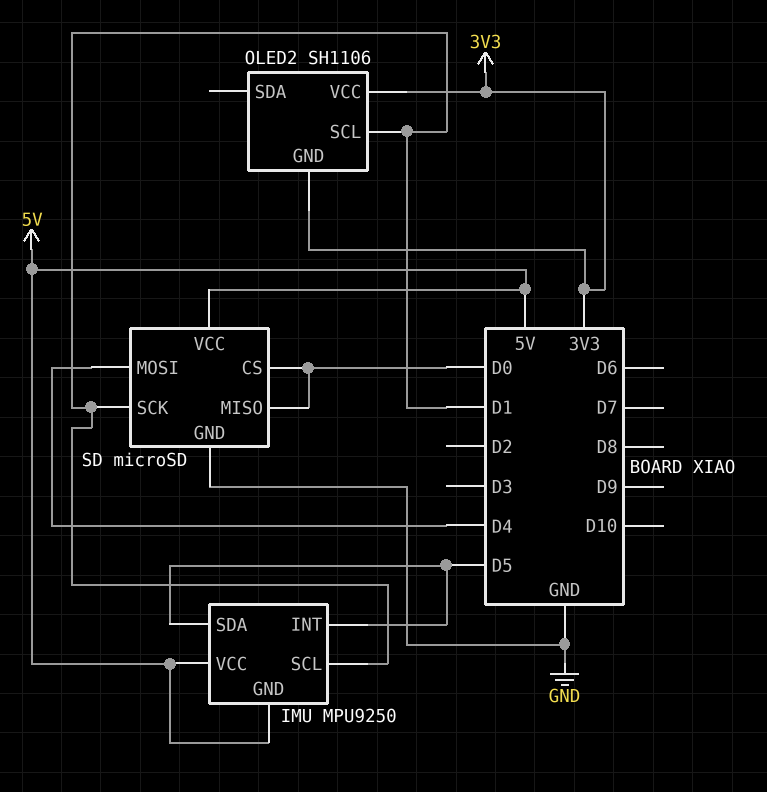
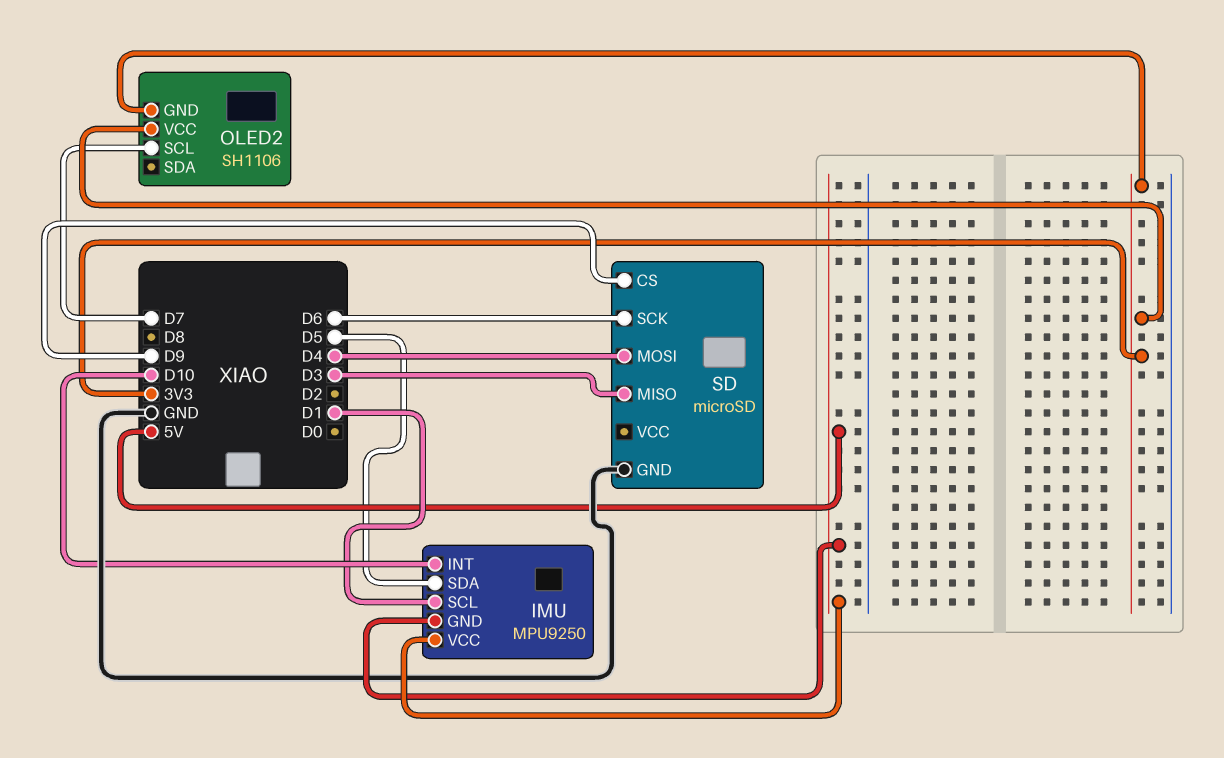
IMU pin INT: D5 -> D10
OLED2 pin SCL: D1 -> D7
SD pin CS: D0 -> D9
SD pin MISO: D0 -> D3
SD pin SCK: D1 -> D6
SD pin VCC: 5V -> none

